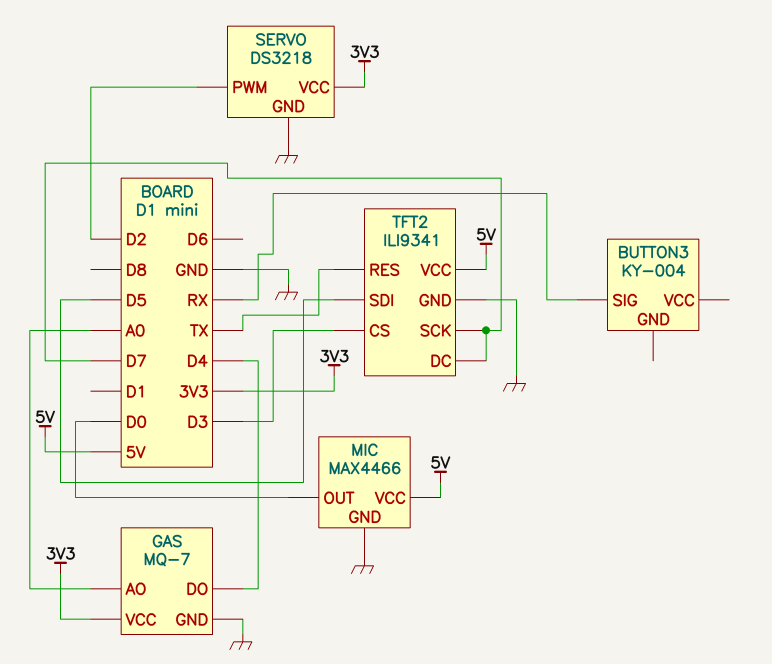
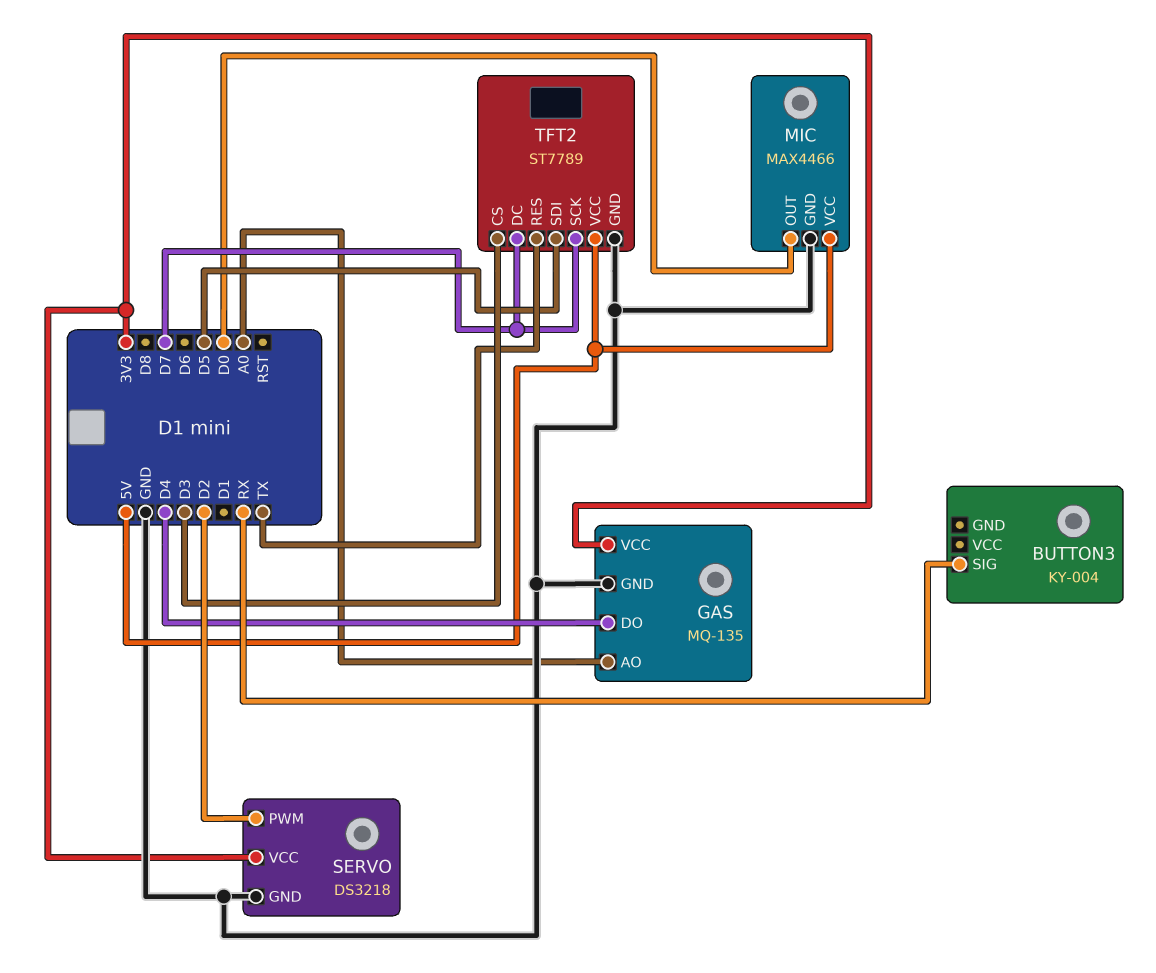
GAS: MQ-7 -> MQ-135
TFT2: ILI9341 -> ST7789

